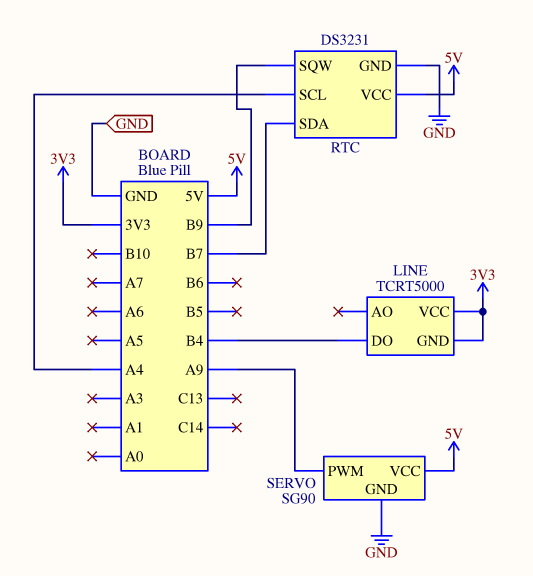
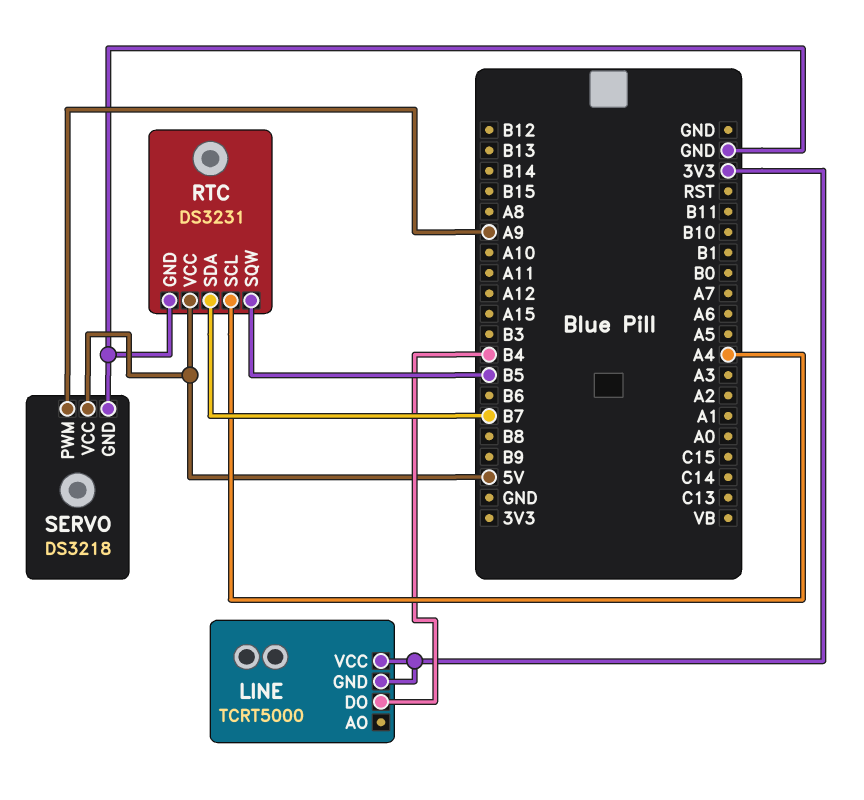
RTC pin SQW: B9 -> B5
SERVO: SG90 -> DS3218

